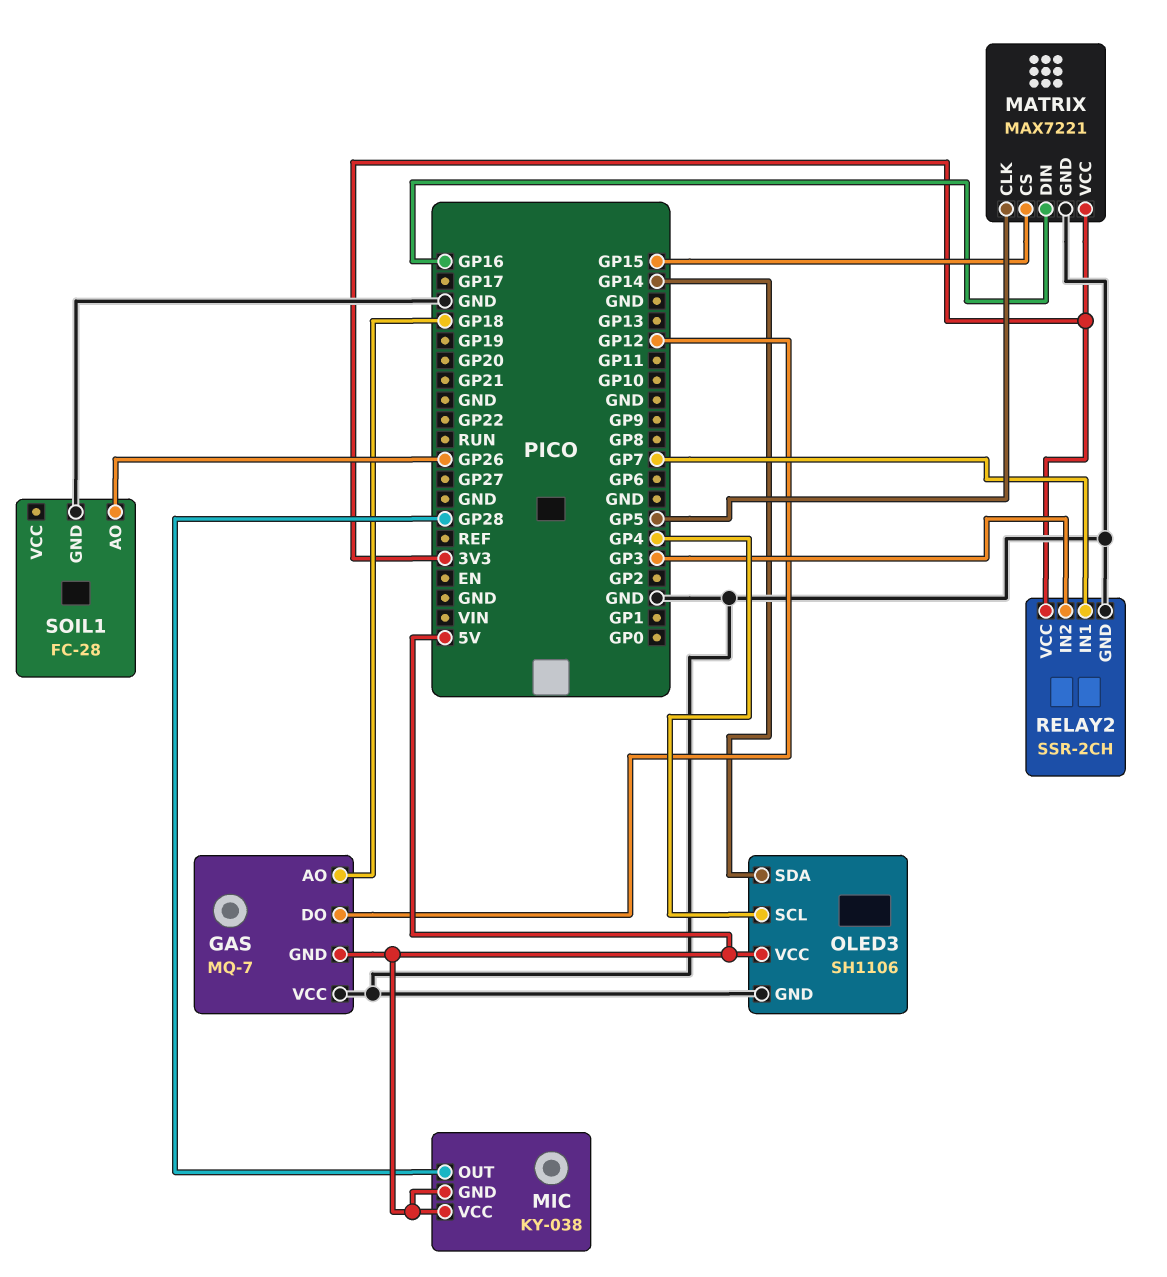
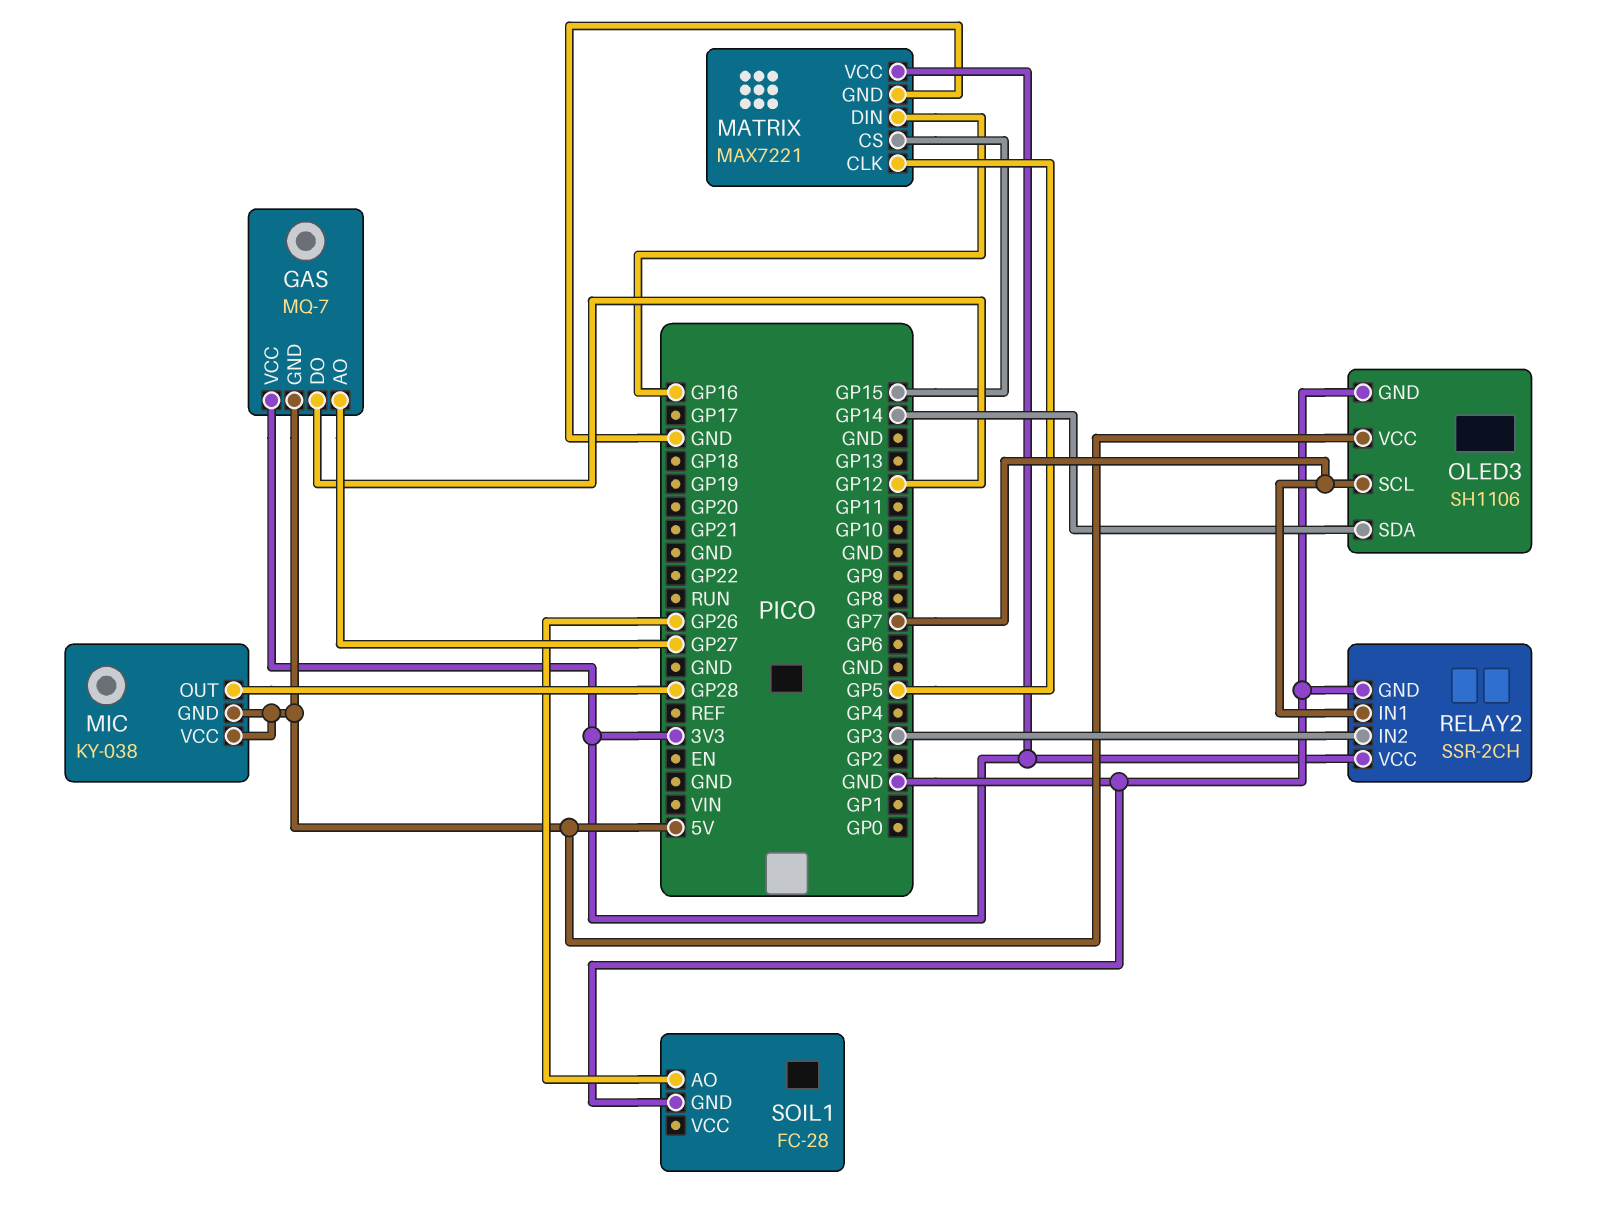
GAS pin AO: GP18 -> GP27
GAS pin VCC: GND -> 3V3
OLED3 pin SCL: GP4 -> GP7

